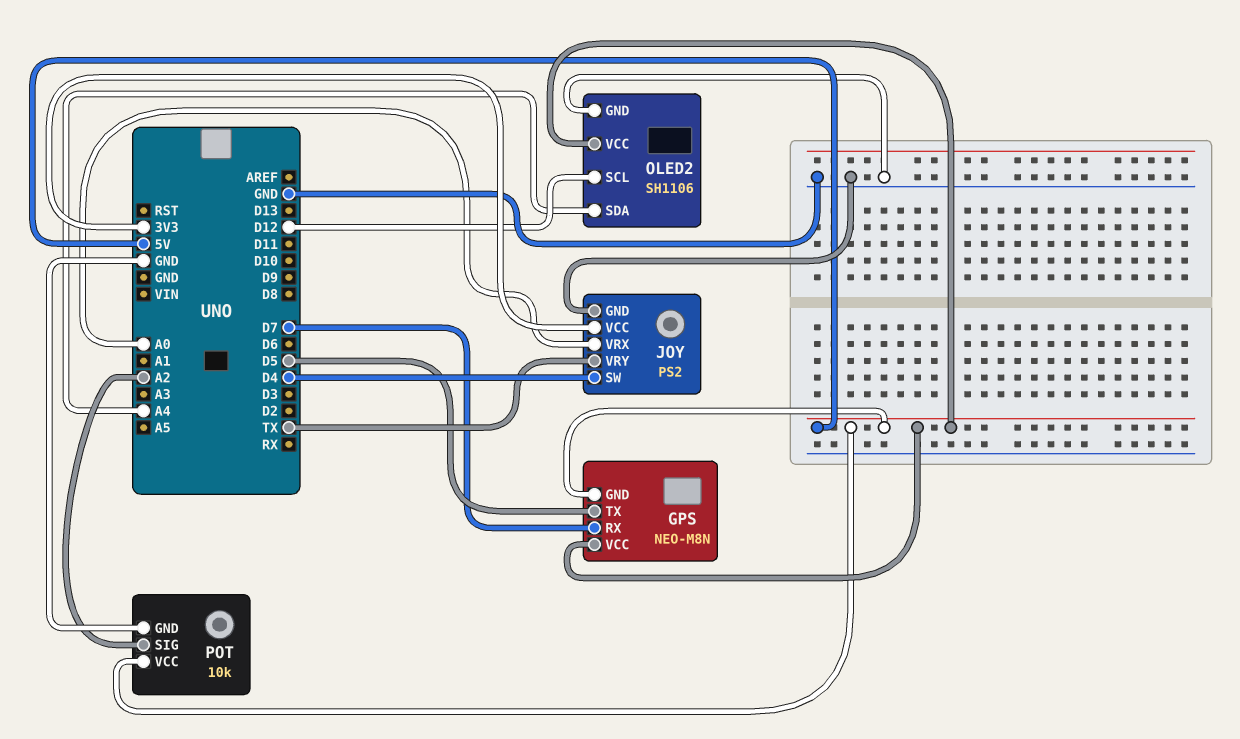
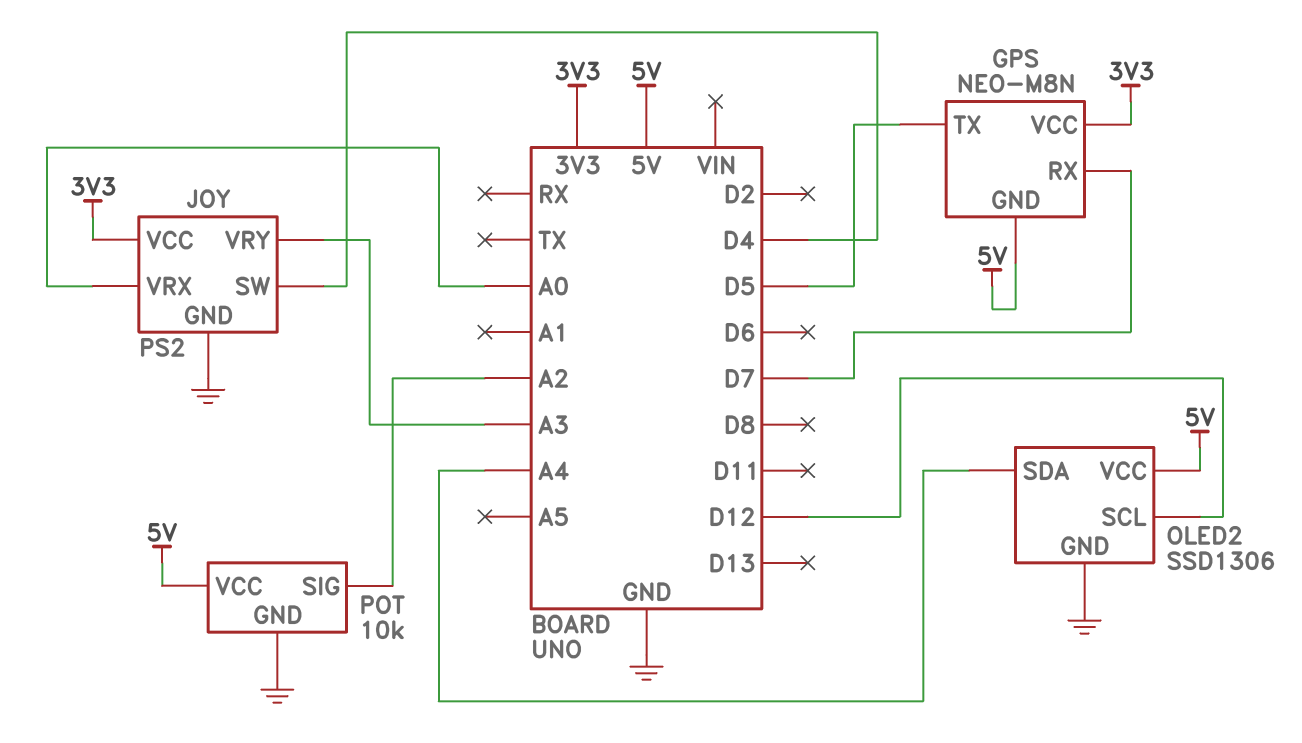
GPS pin VCC: 5V -> 3V3
JOY pin VRY: TX -> A3
OLED2: SH1106 -> SSD1306

